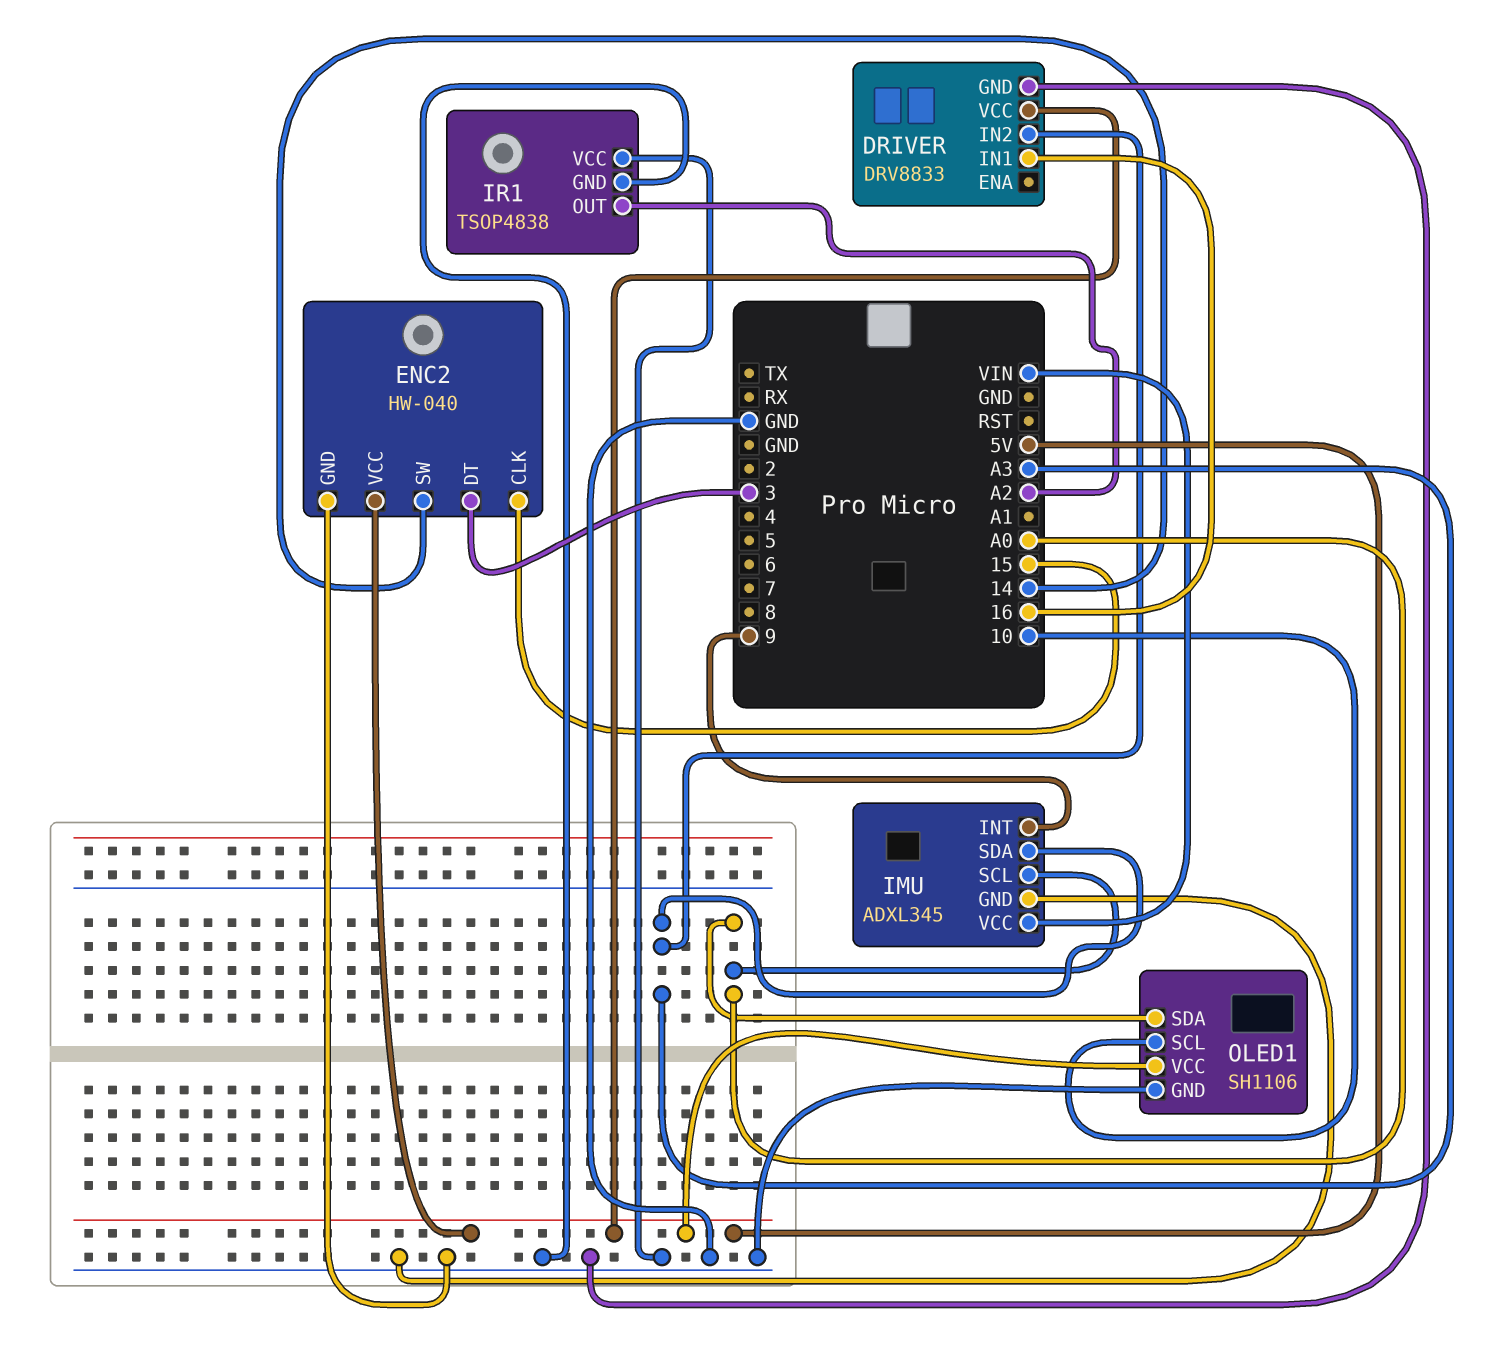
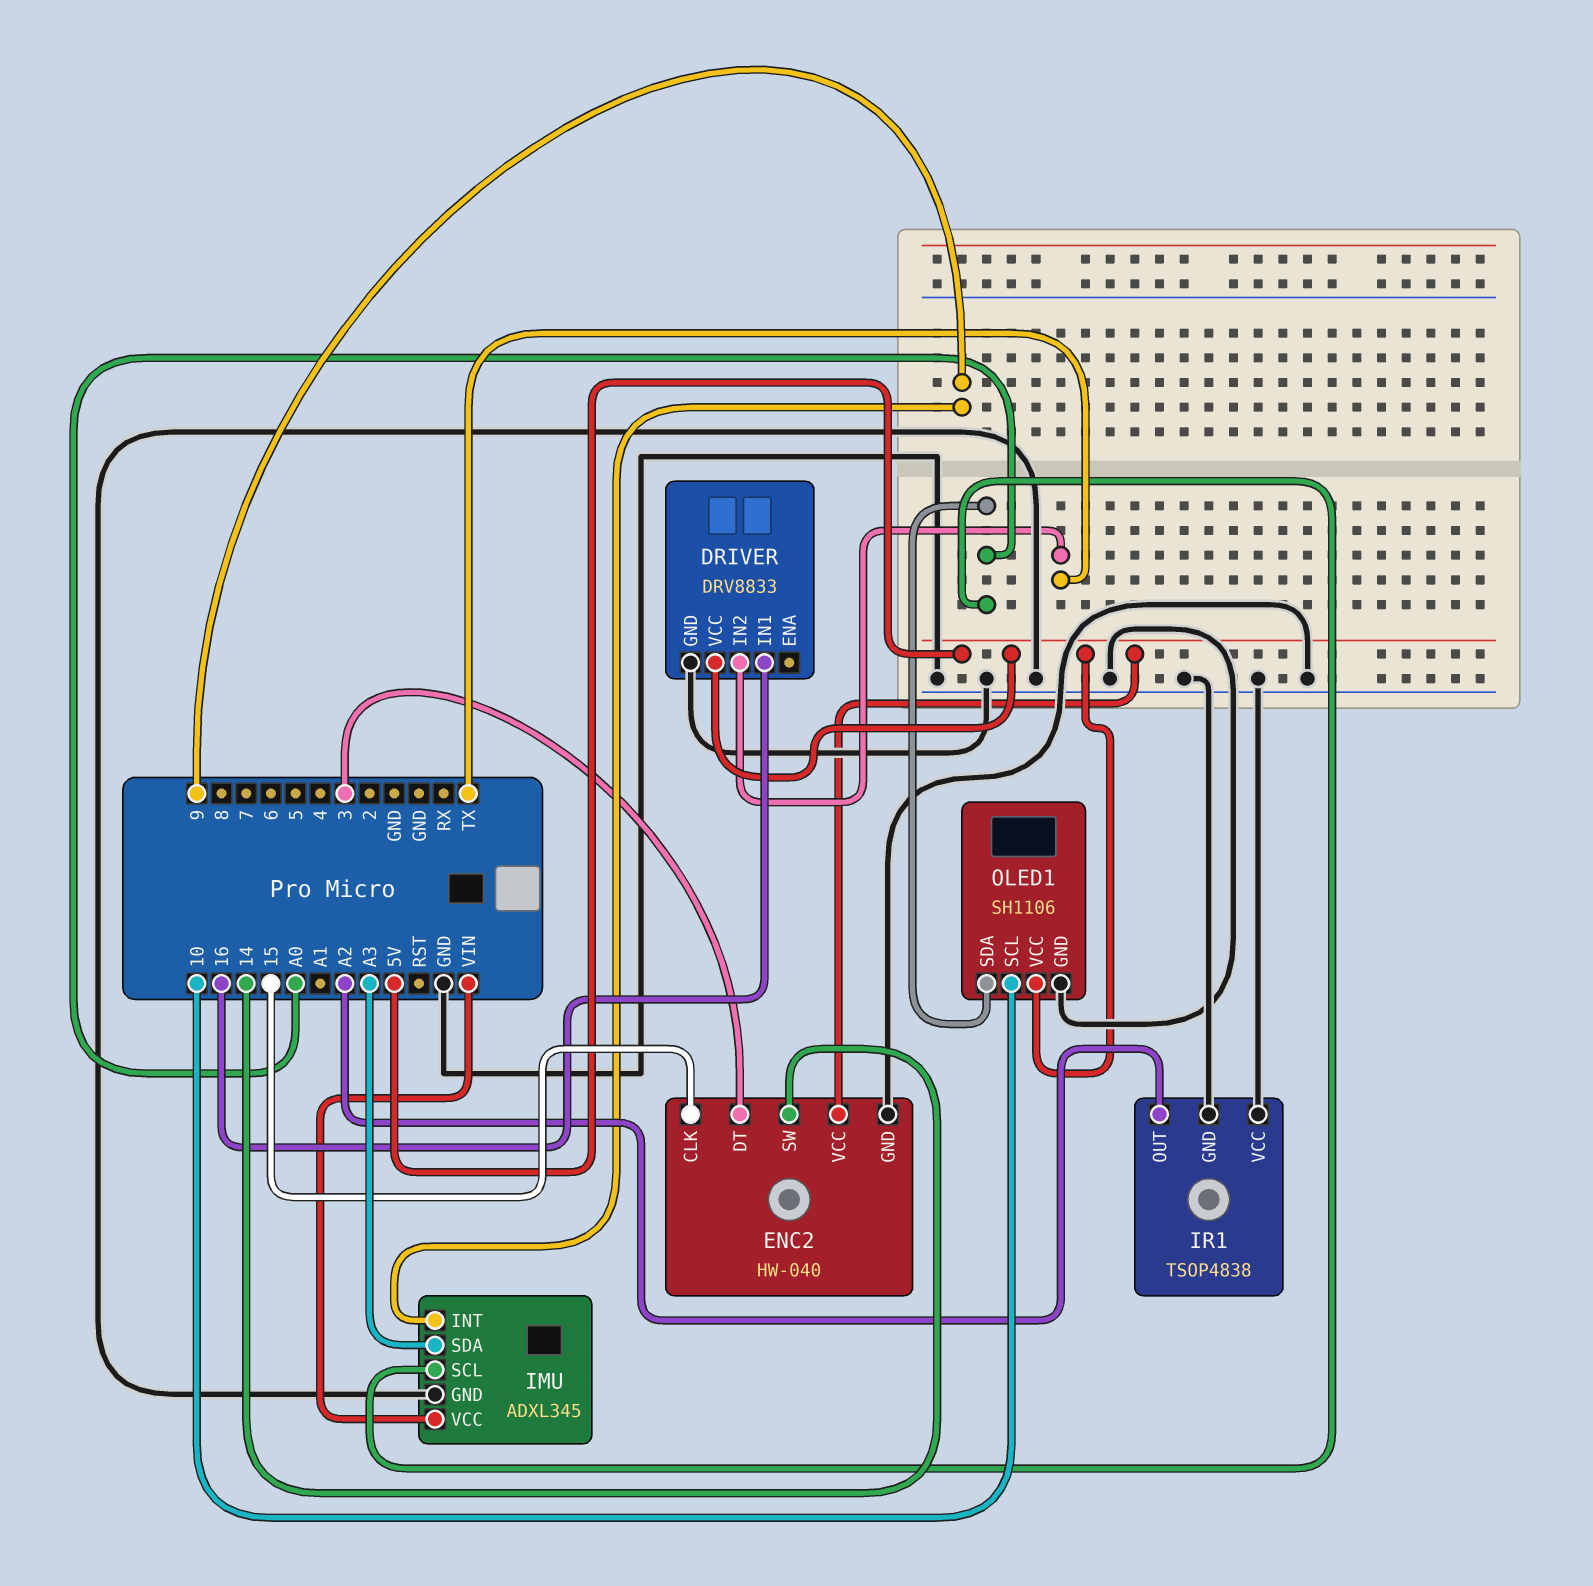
DRIVER pin IN2: A3 -> TX

